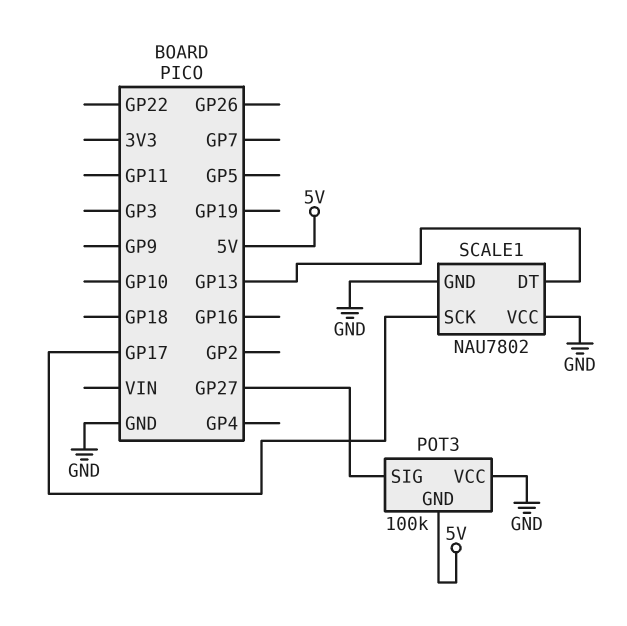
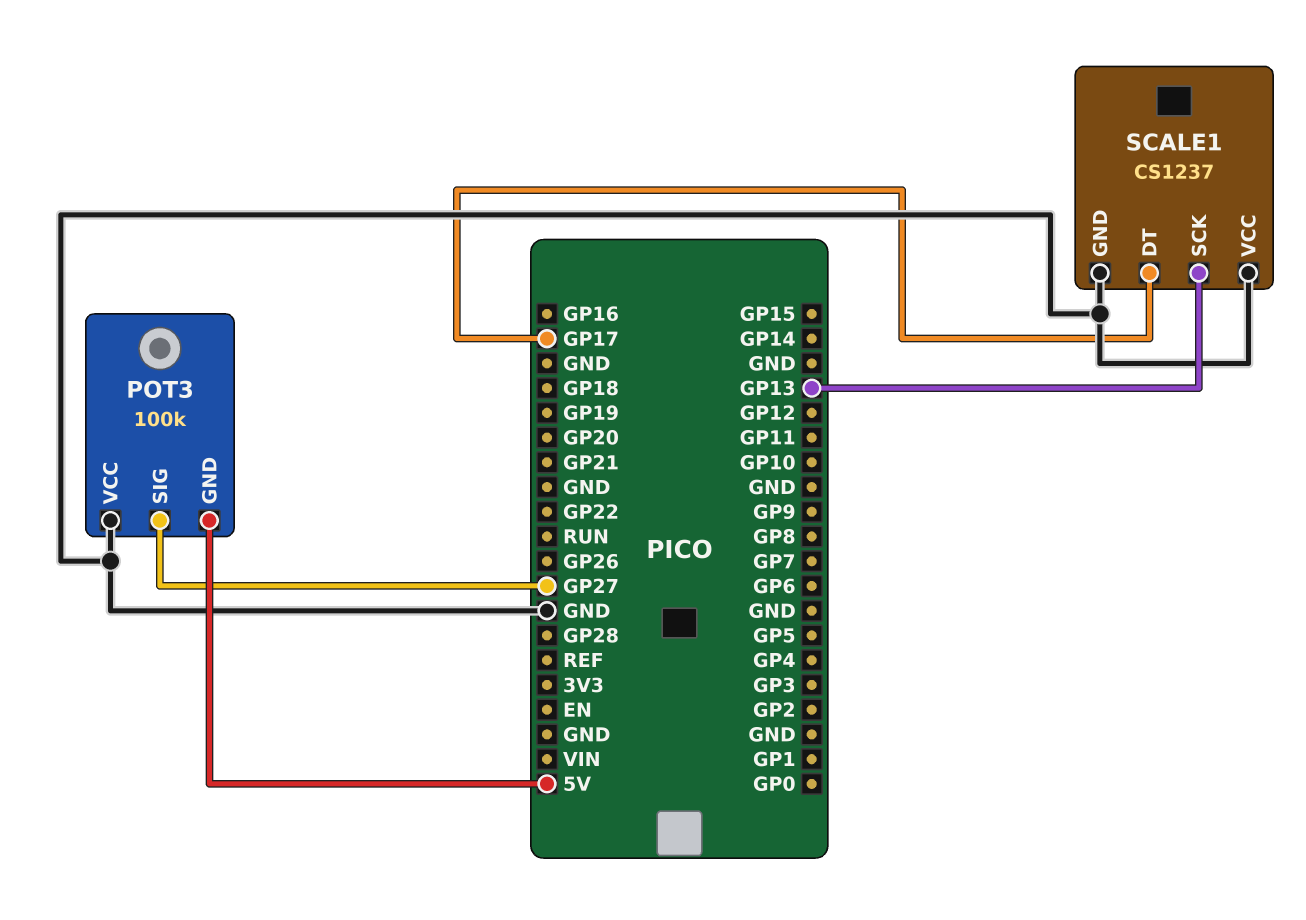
SCALE1: NAU7802 -> CS1237
SCALE1 pin DT: GP13 -> GP17
SCALE1 pin SCK: GP17 -> GP13

